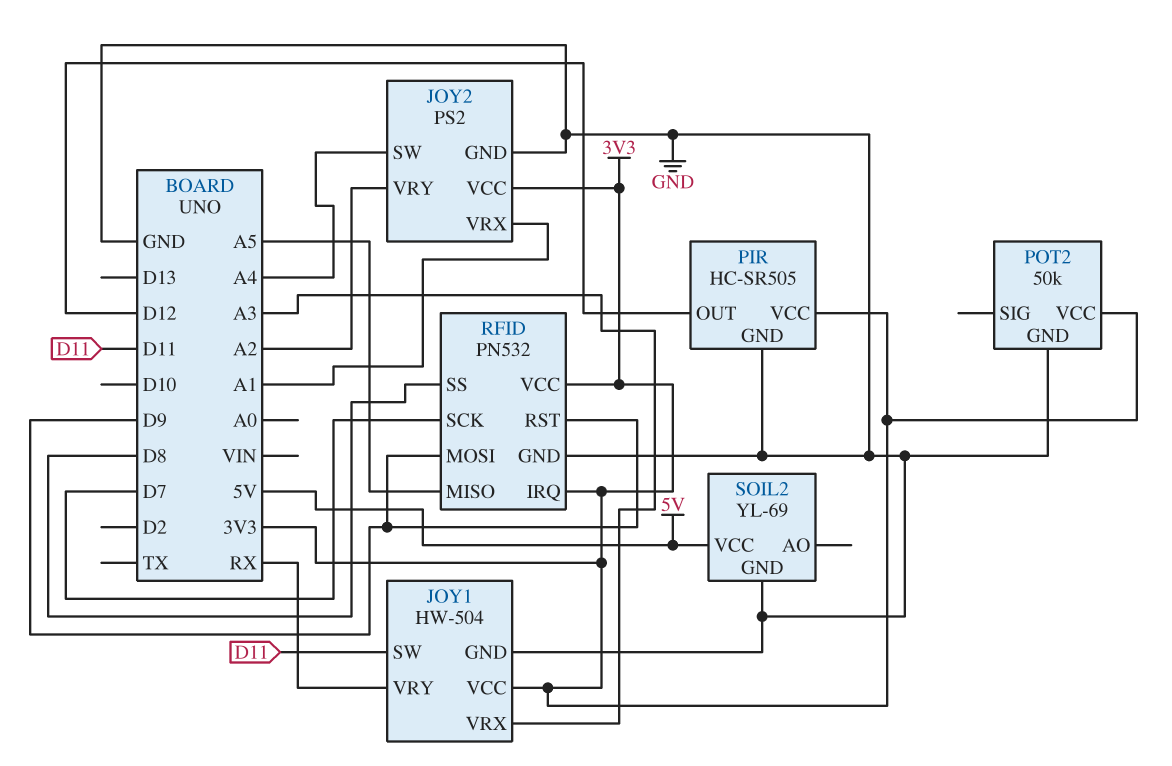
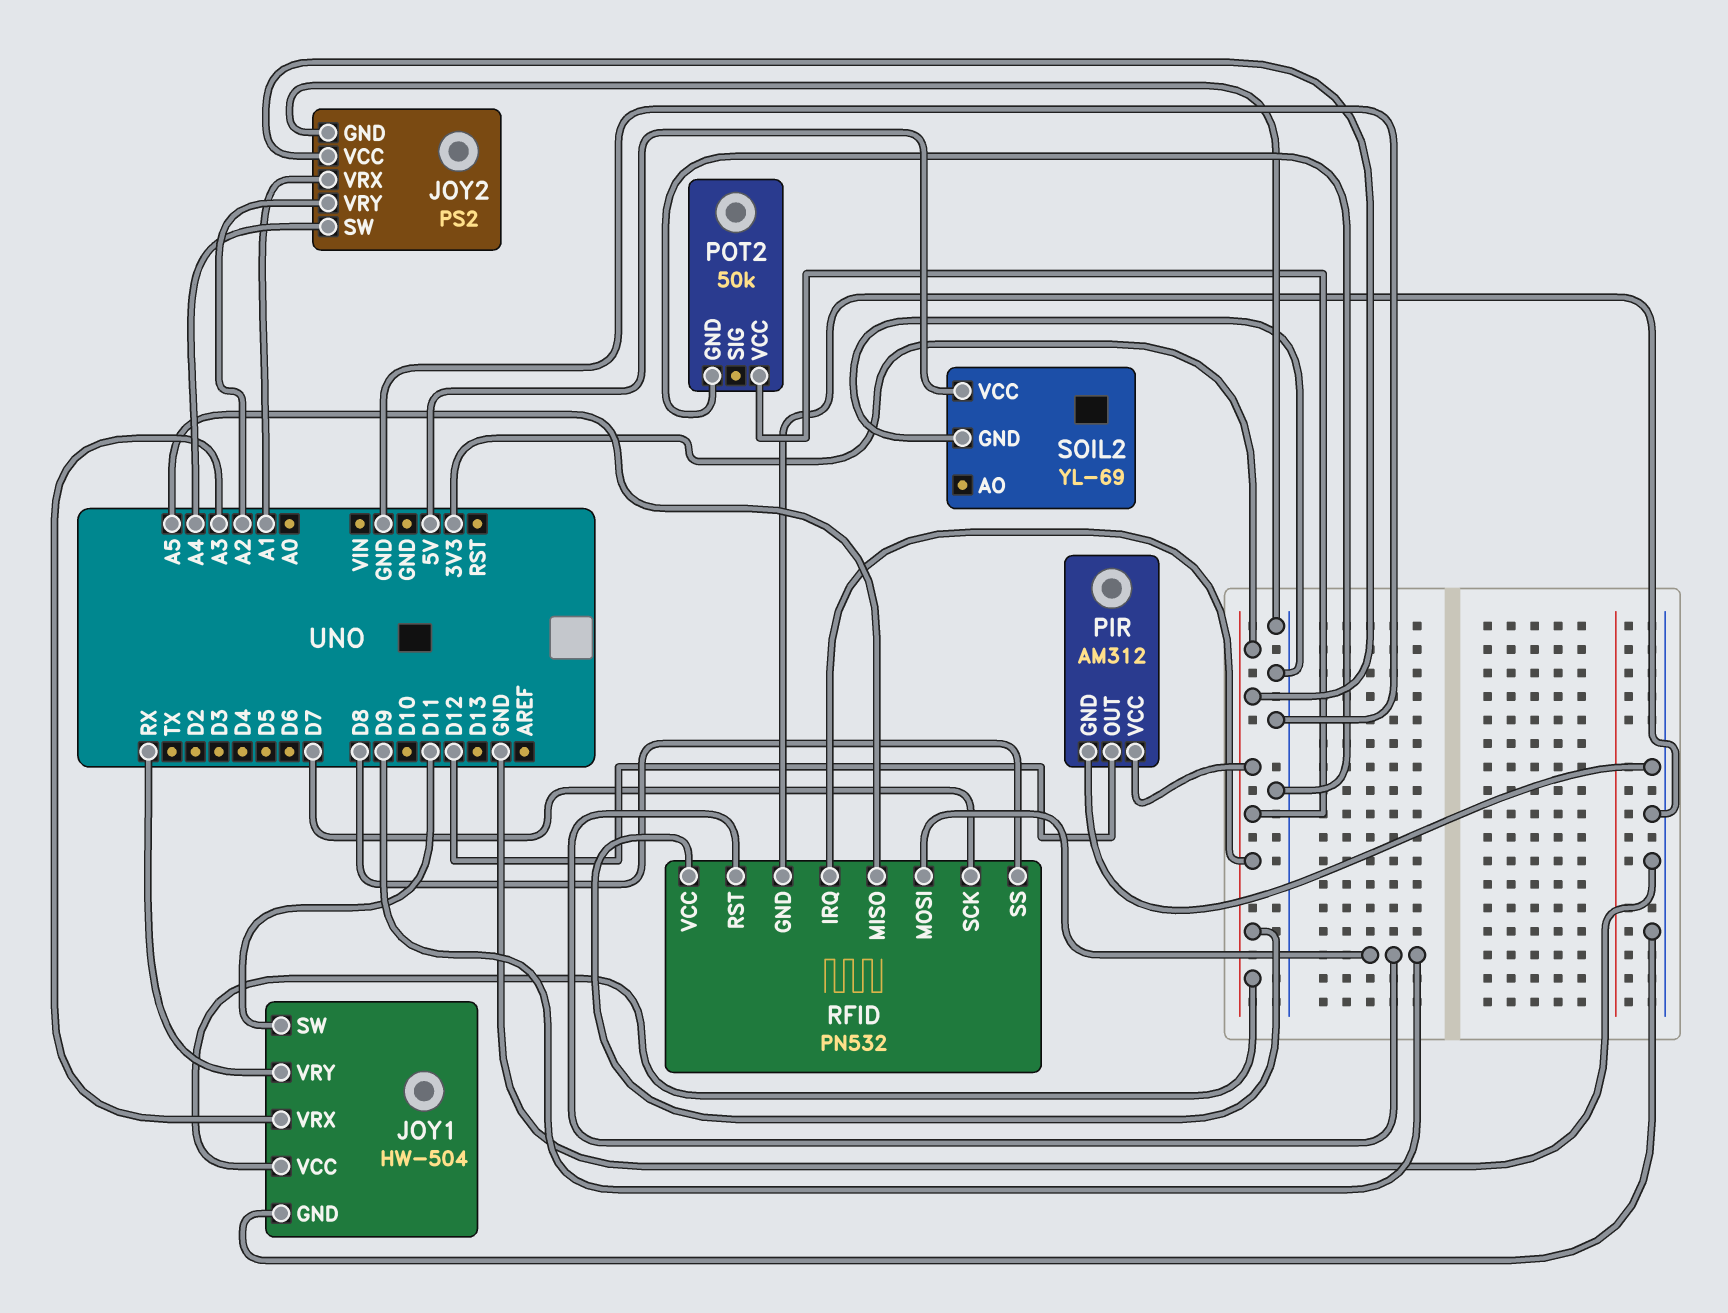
PIR: HC-SR505 -> AM312

